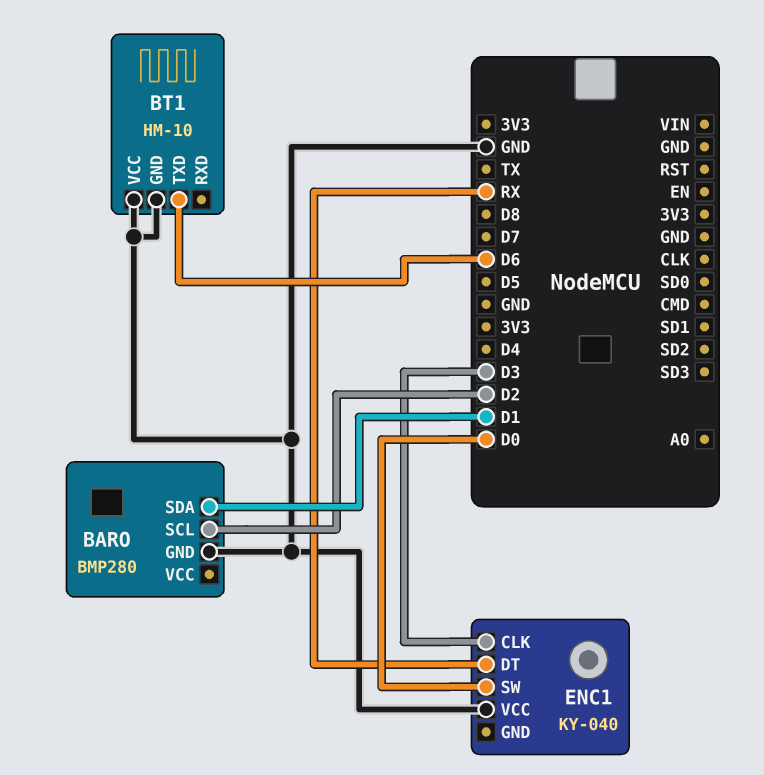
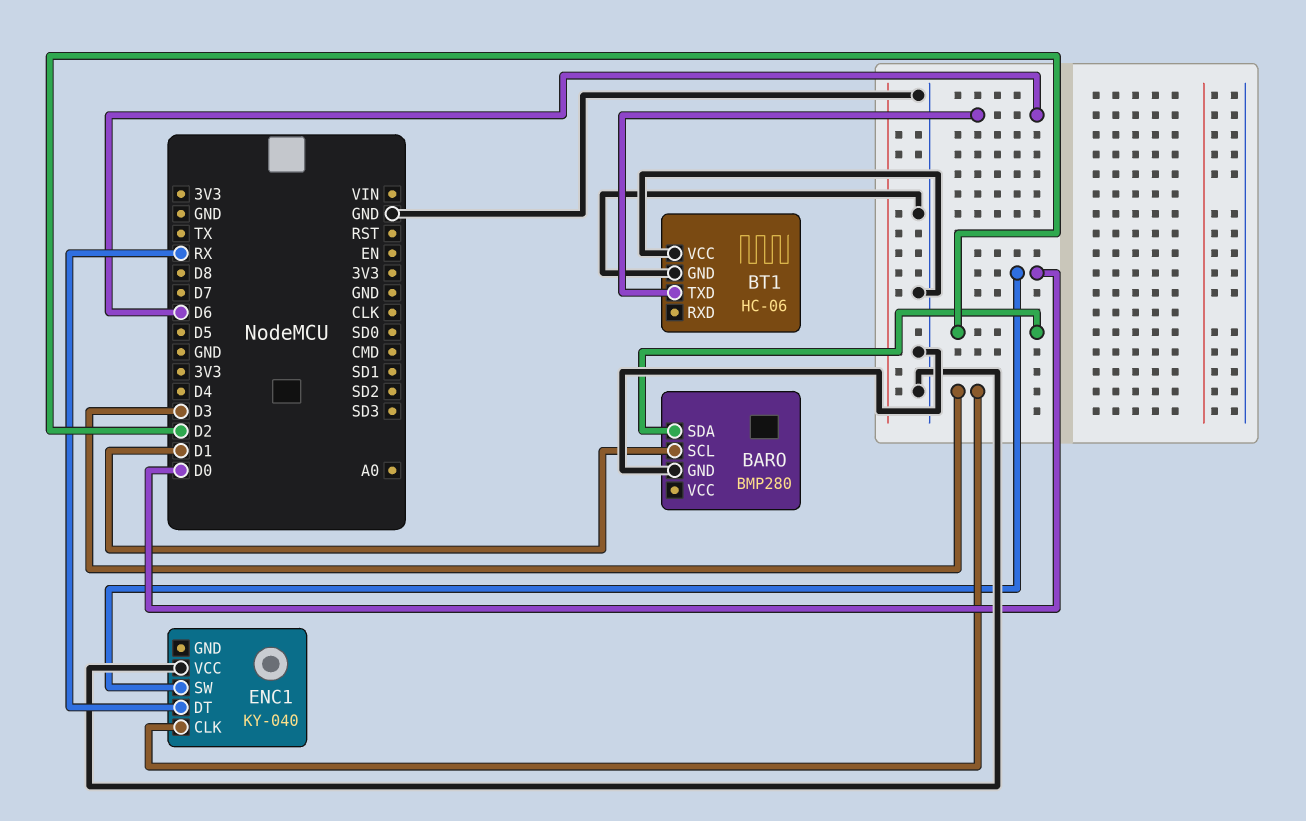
BARO pin SCL: D2 -> D1
BARO pin SDA: D1 -> D2
BT1: HM-10 -> HC-06

